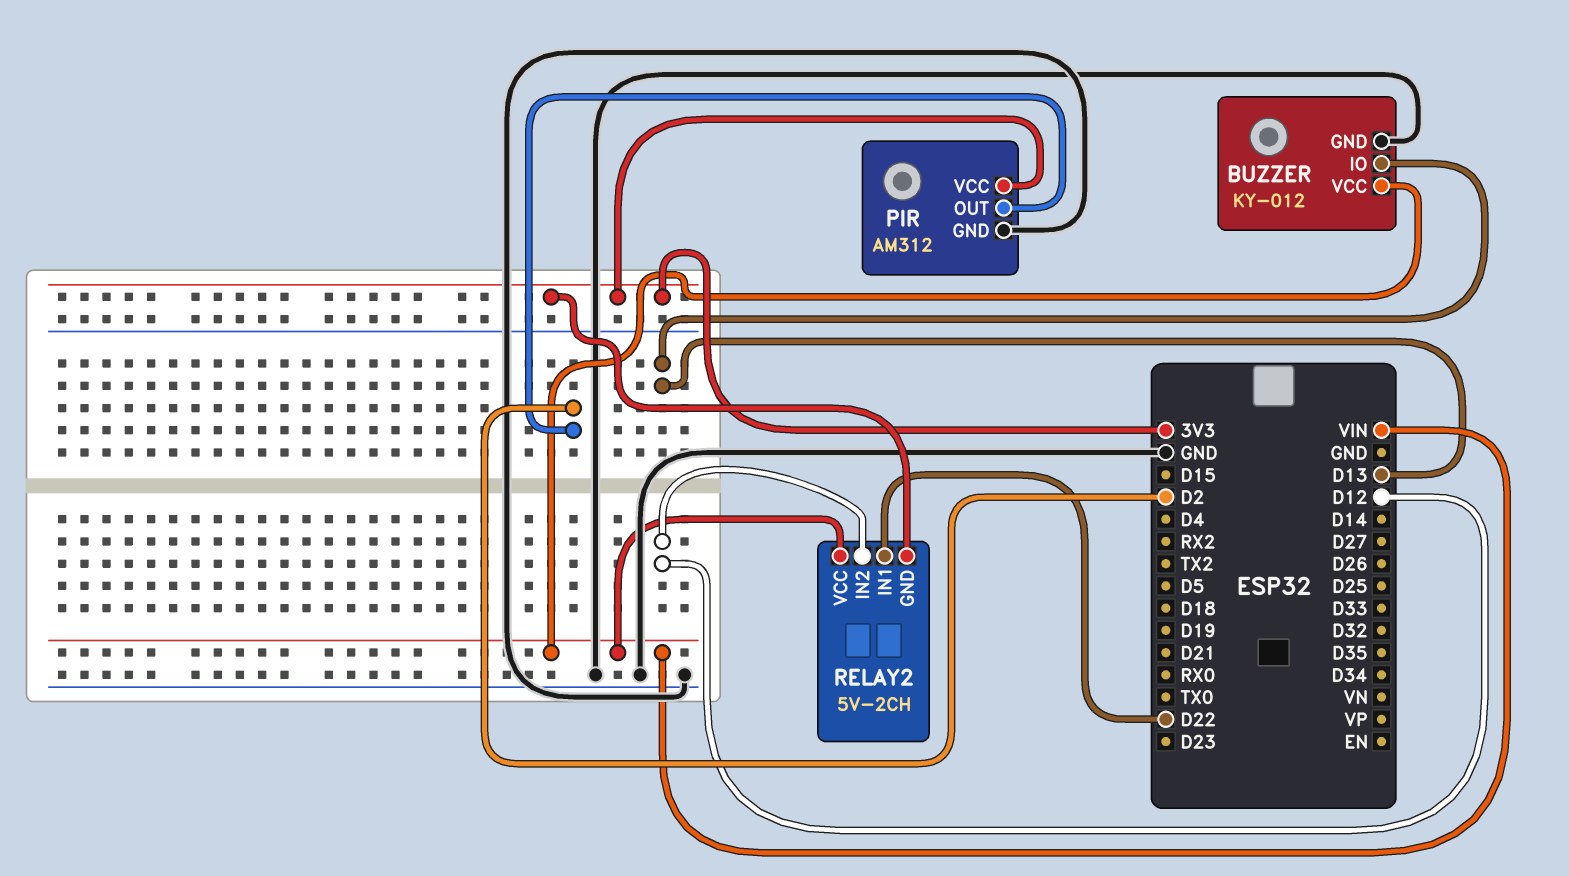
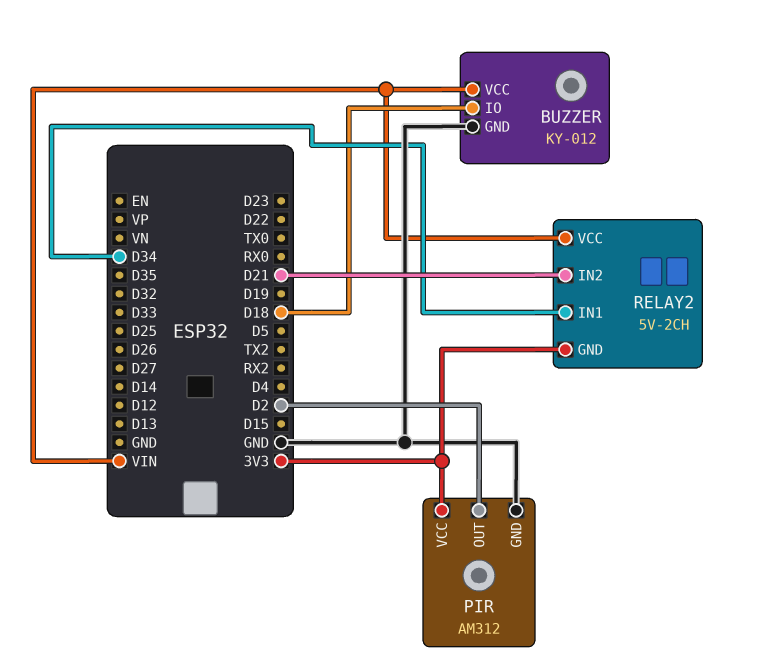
BUZZER pin IO: D13 -> D18
RELAY2 pin IN1: D22 -> D34
RELAY2 pin IN2: D12 -> D21

